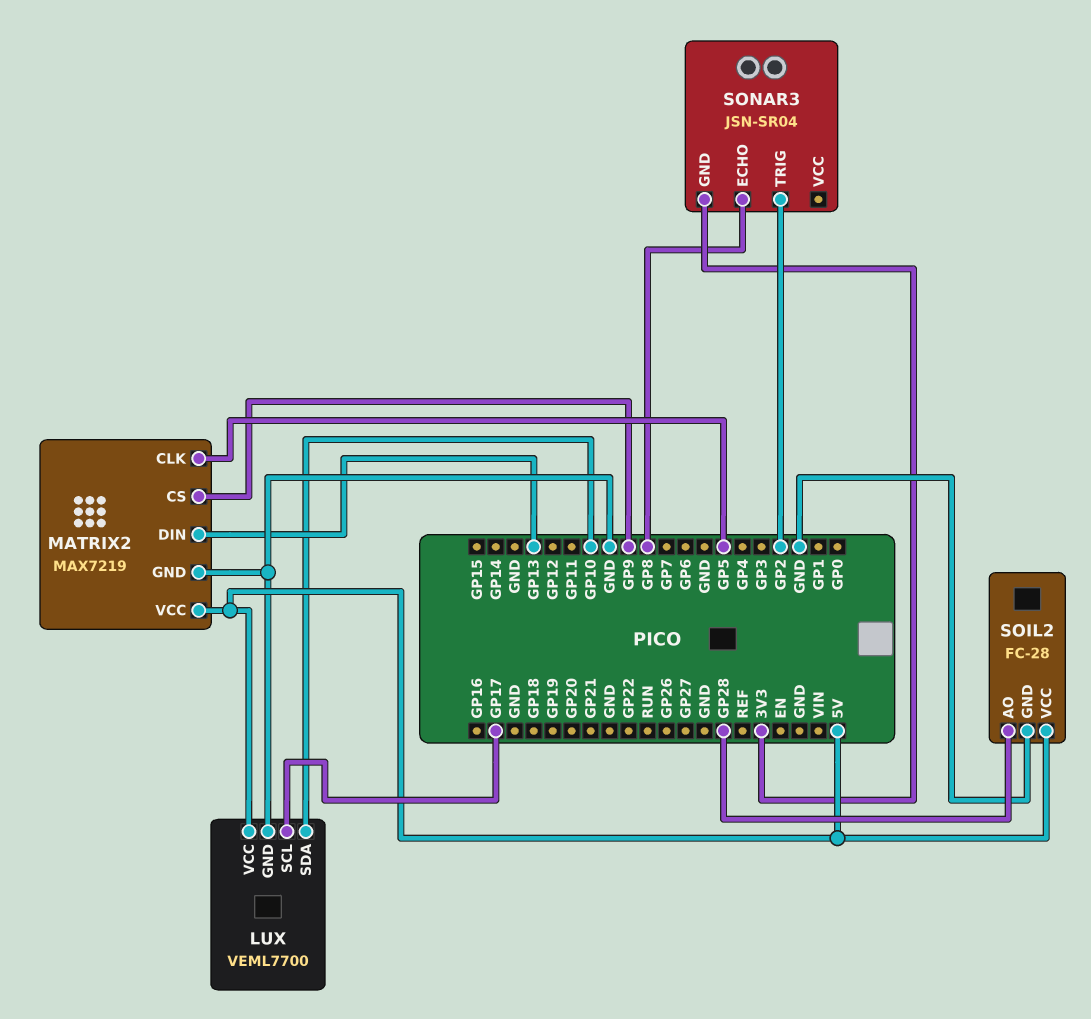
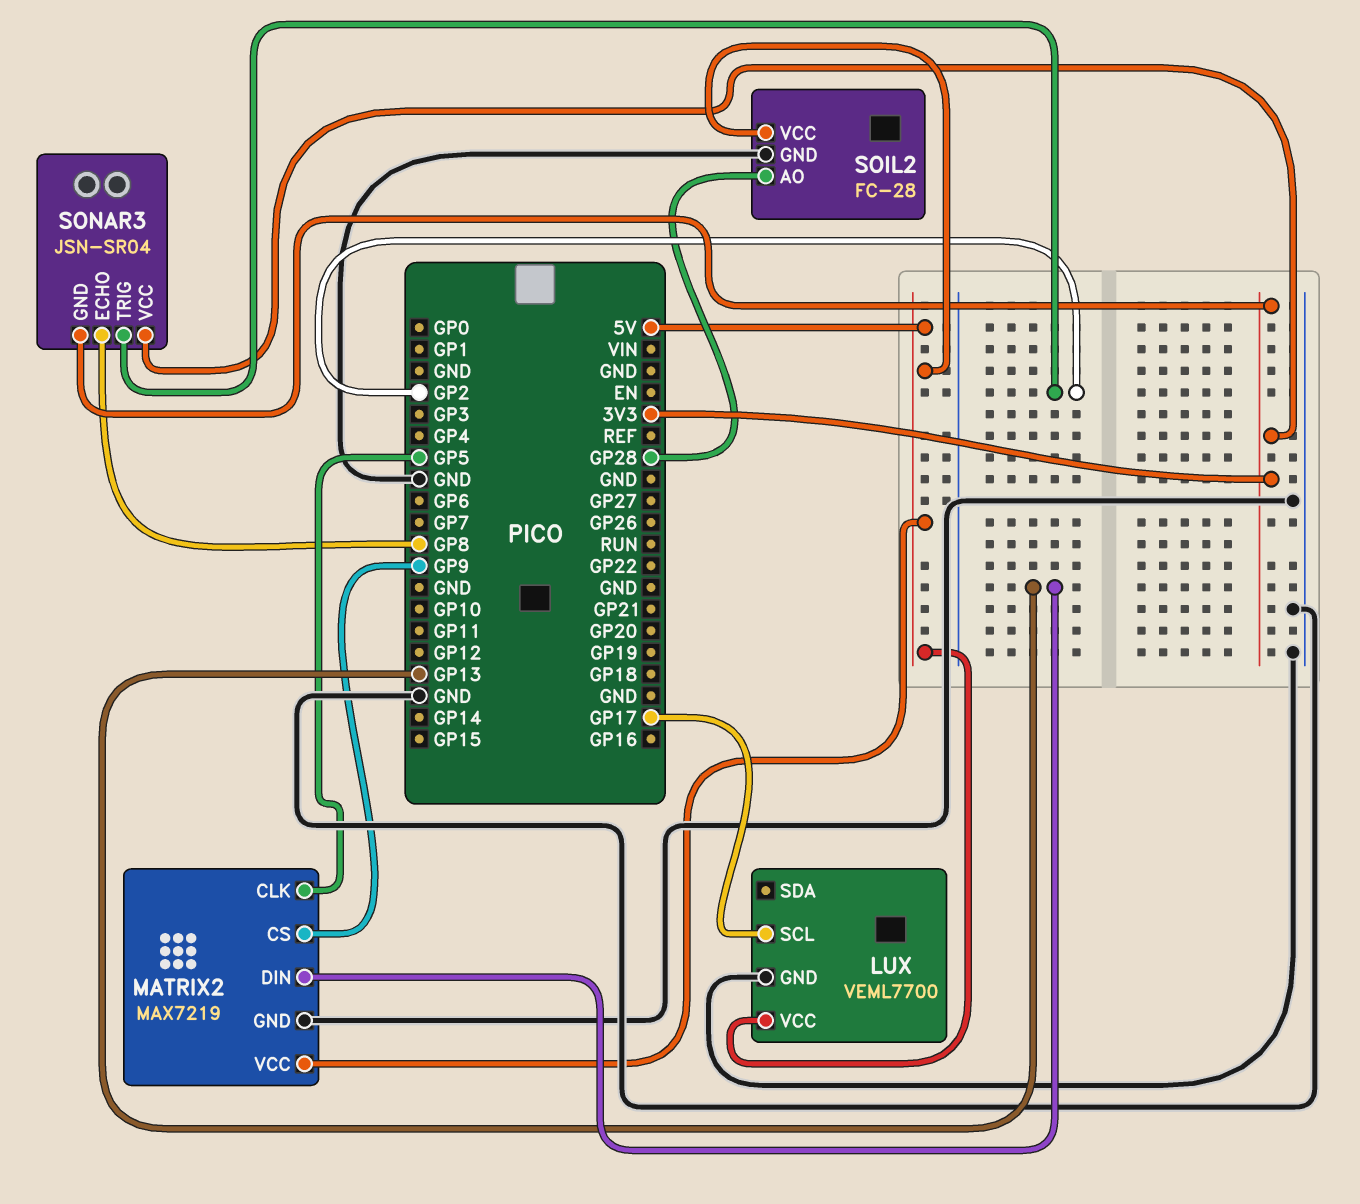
LUX pin SDA: GP10 -> none
SONAR3 pin VCC: none -> 3V3

